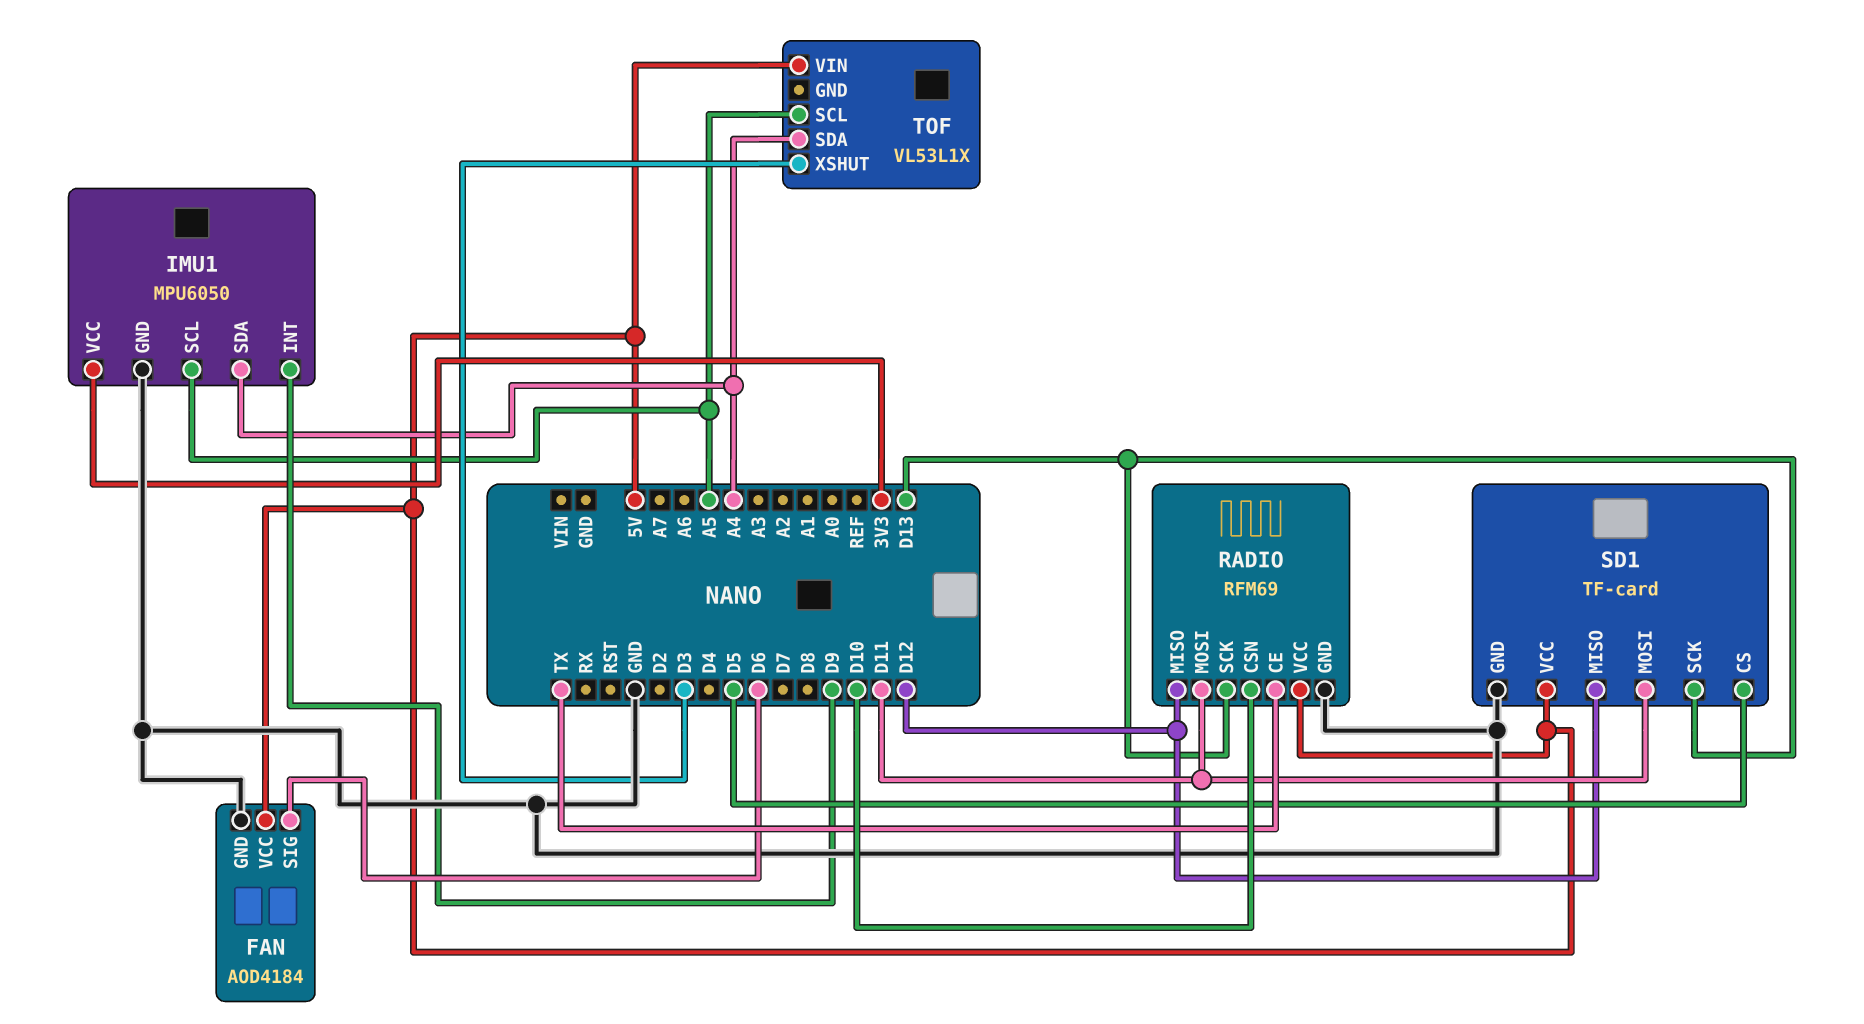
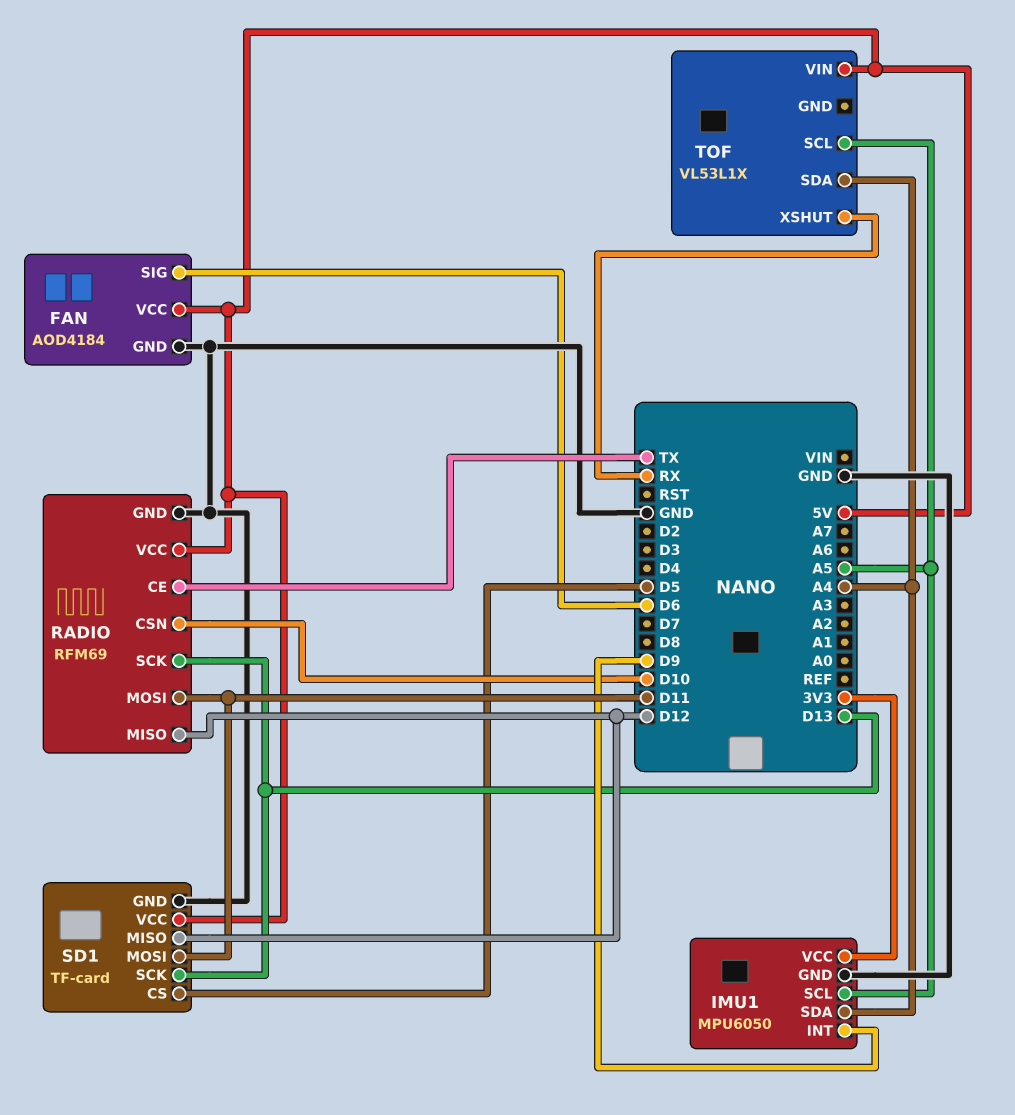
TOF pin XSHUT: D3 -> RX

